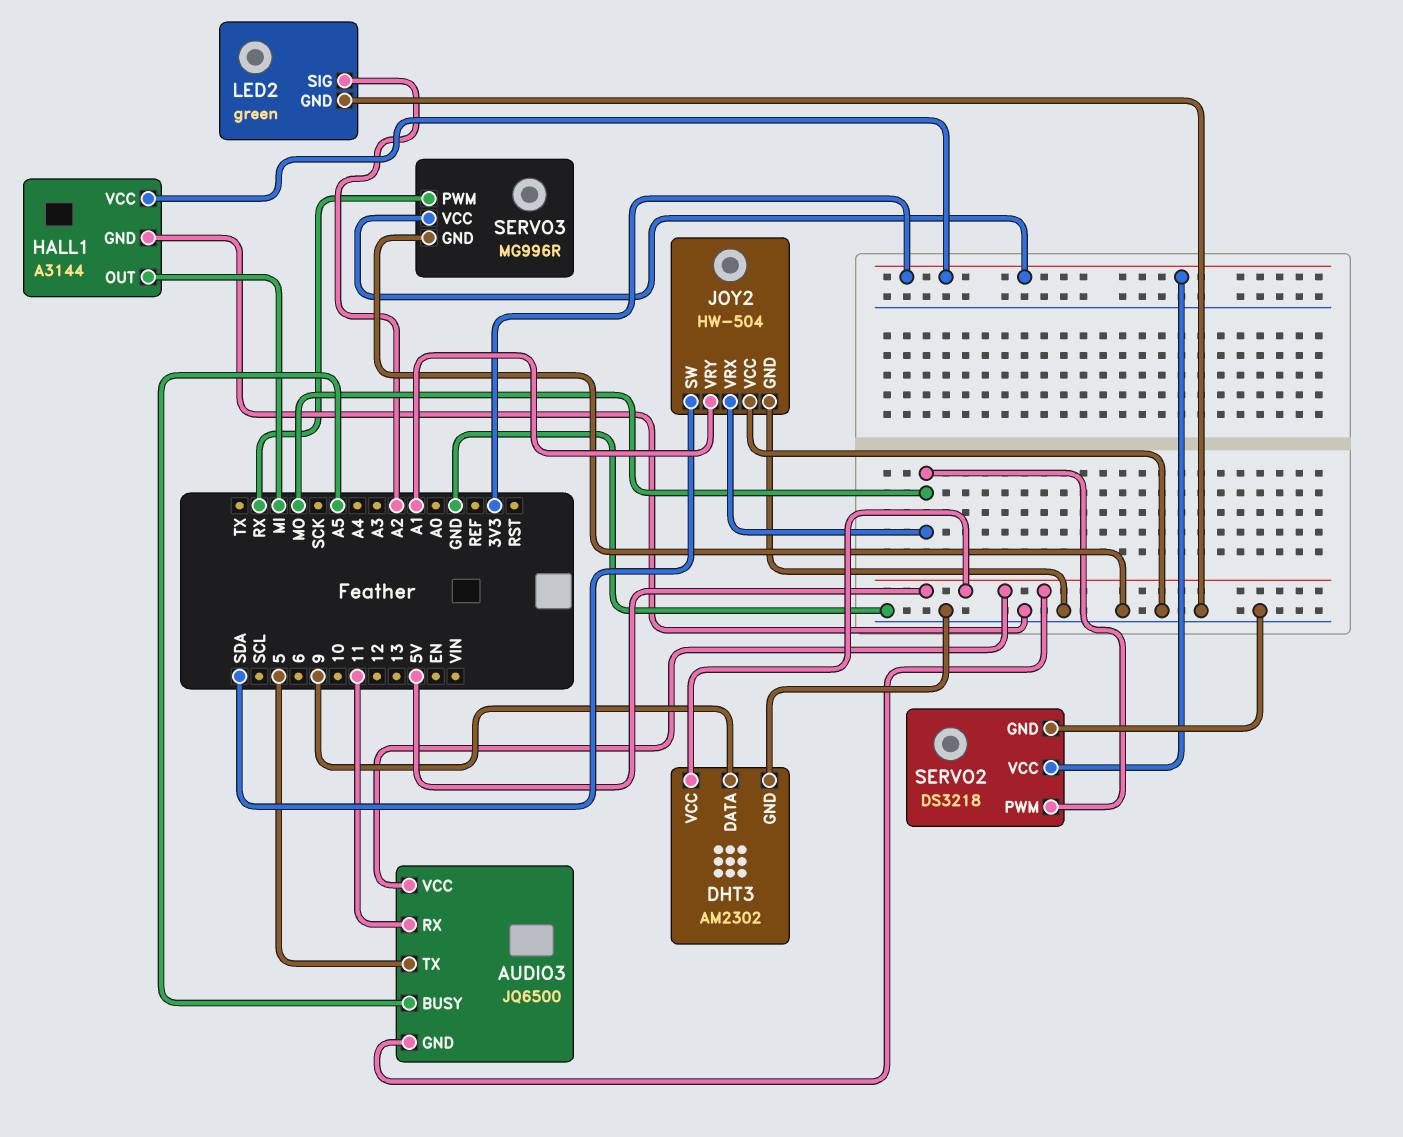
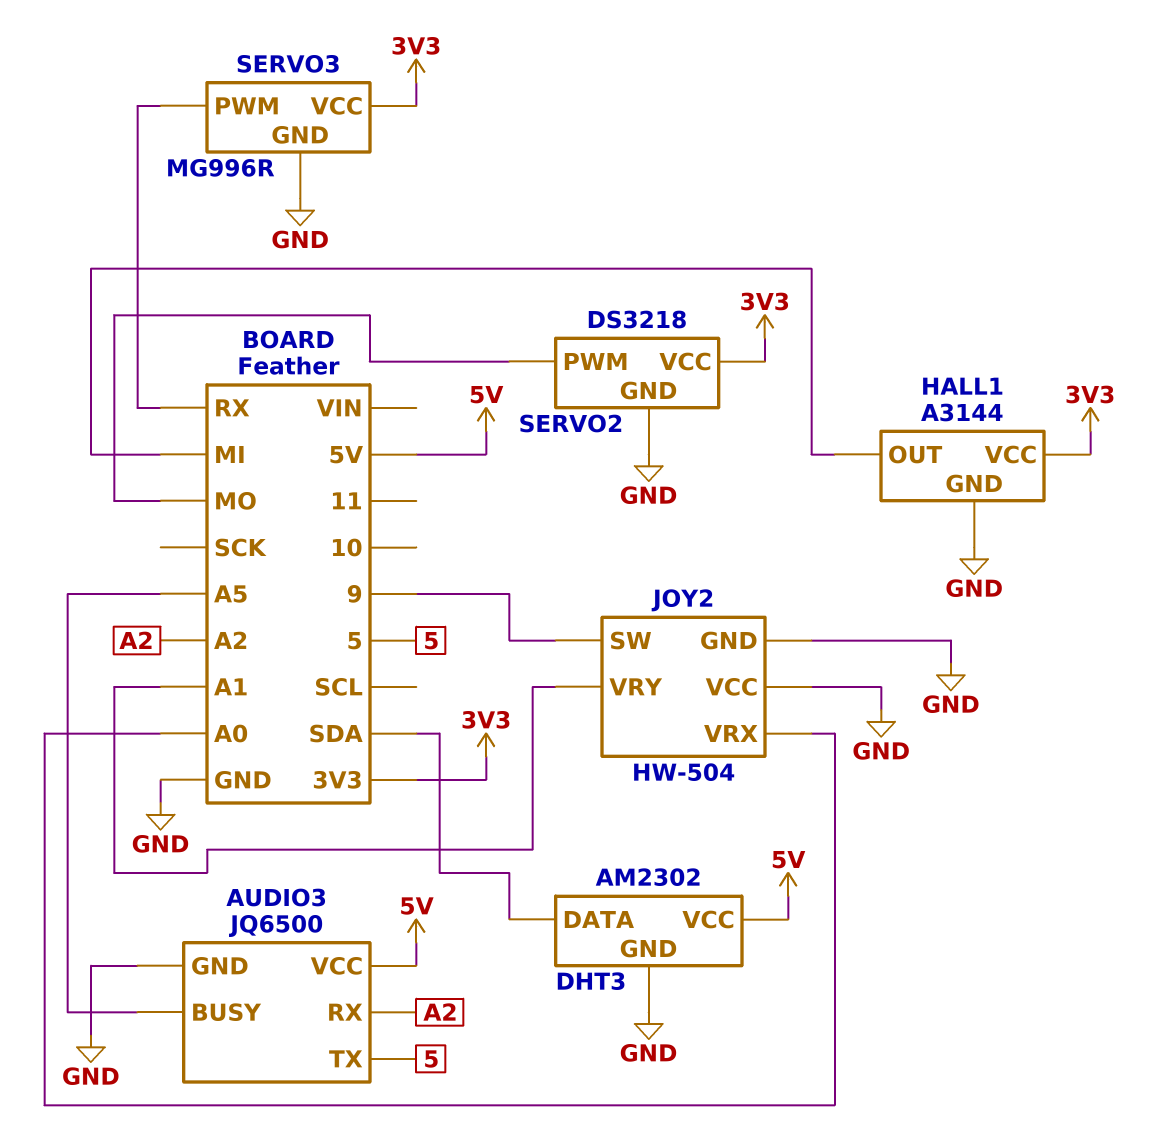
AUDIO3 pin GND: 5V -> GND
AUDIO3 pin RX: 11 -> A2
DHT3 pin DATA: 9 -> SDA
JOY2 pin SW: SDA -> 9
JOY2 pin VRX: MO -> A0
LED2: green -> none
LED2 pin GND: GND -> none
LED2 pin SIG: A2 -> none

